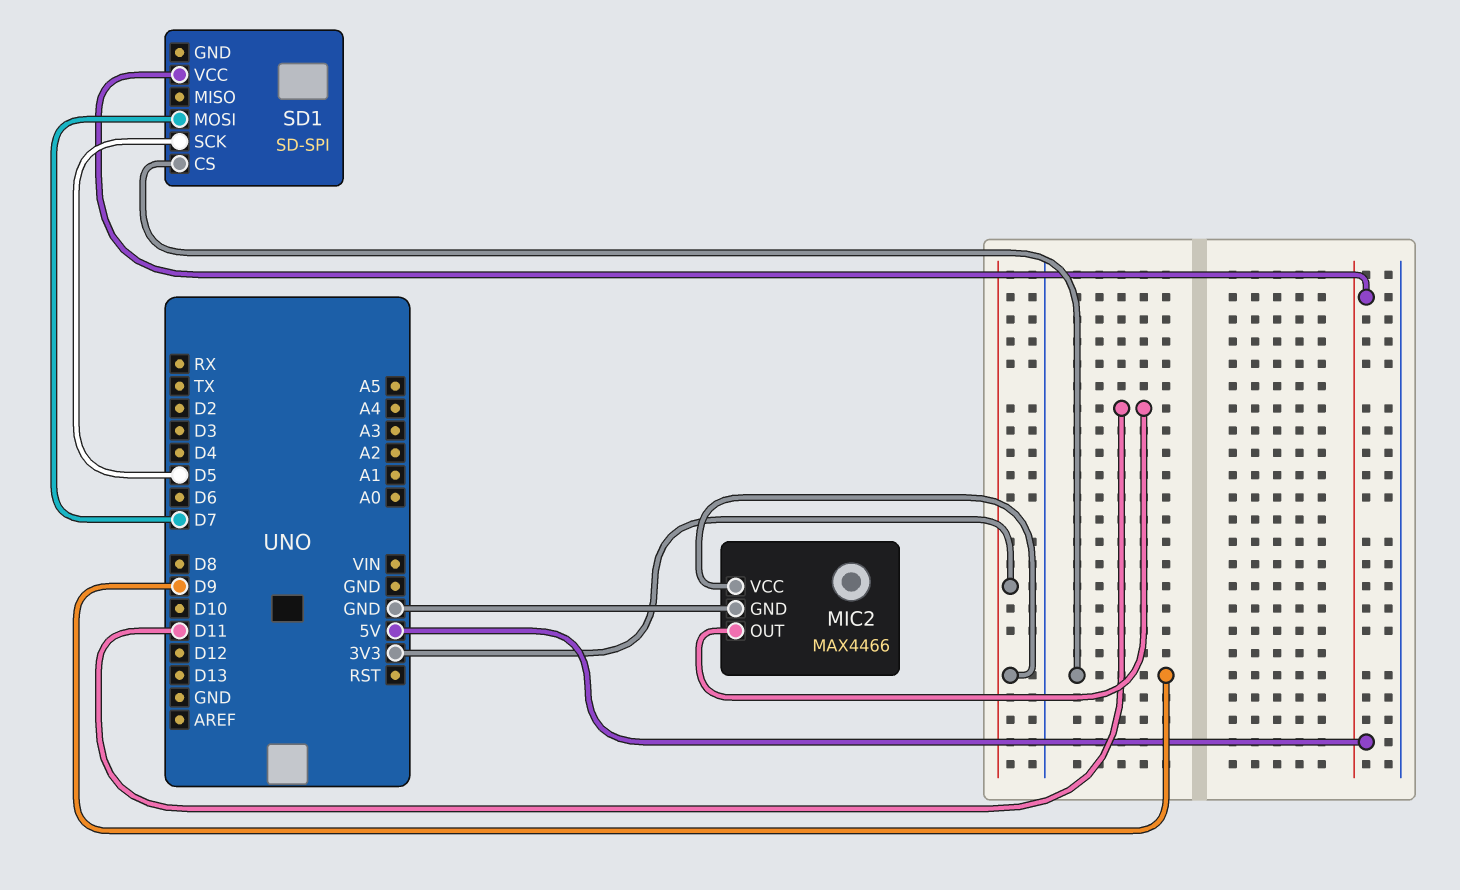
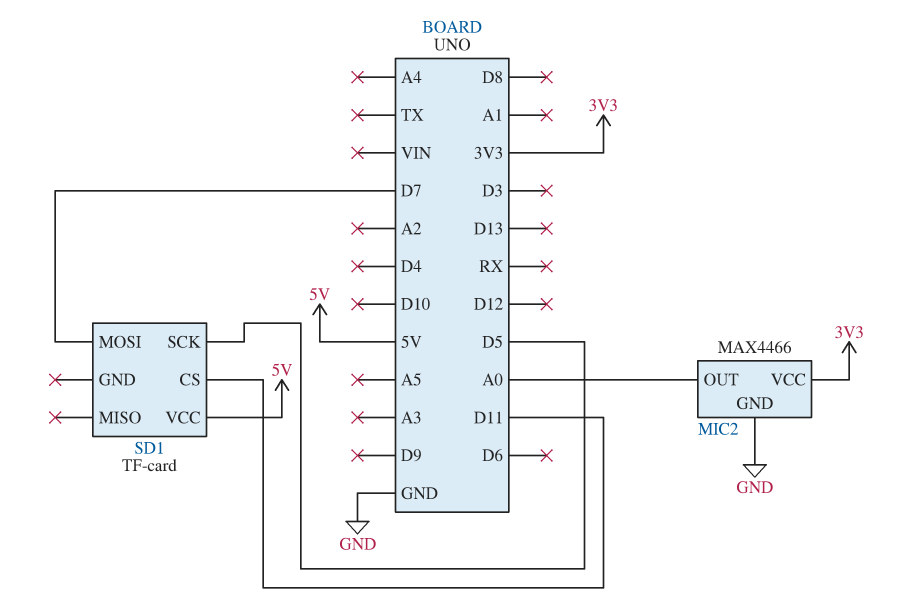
MIC2 pin OUT: D11 -> A0
SD1: SD-SPI -> TF-card
SD1 pin CS: D9 -> D11

